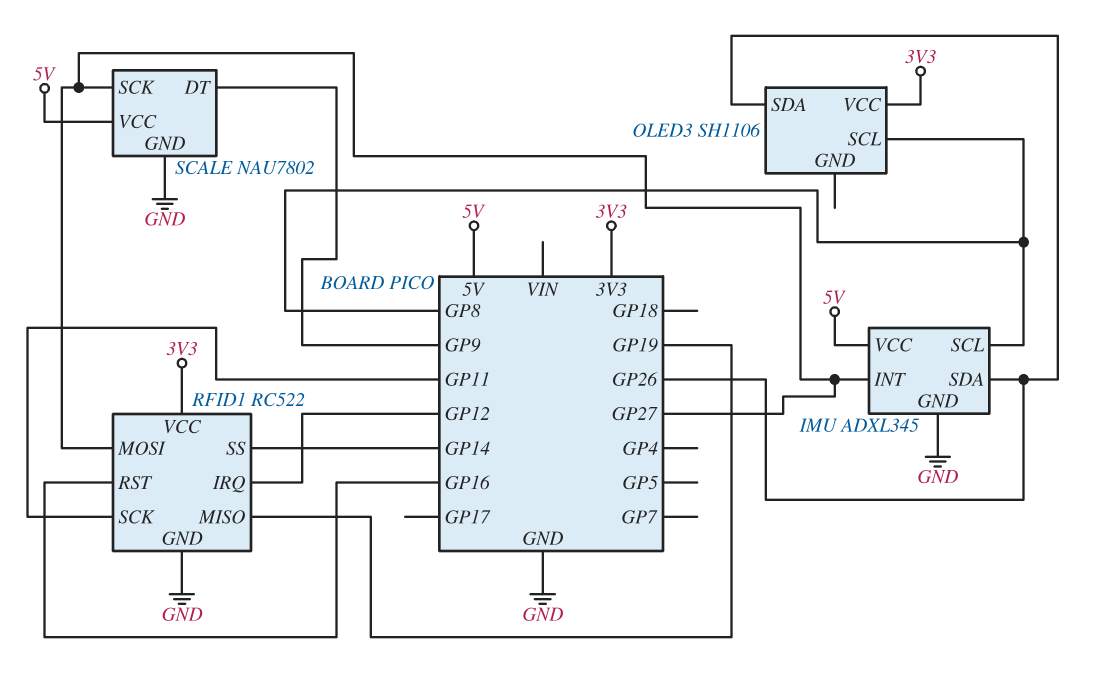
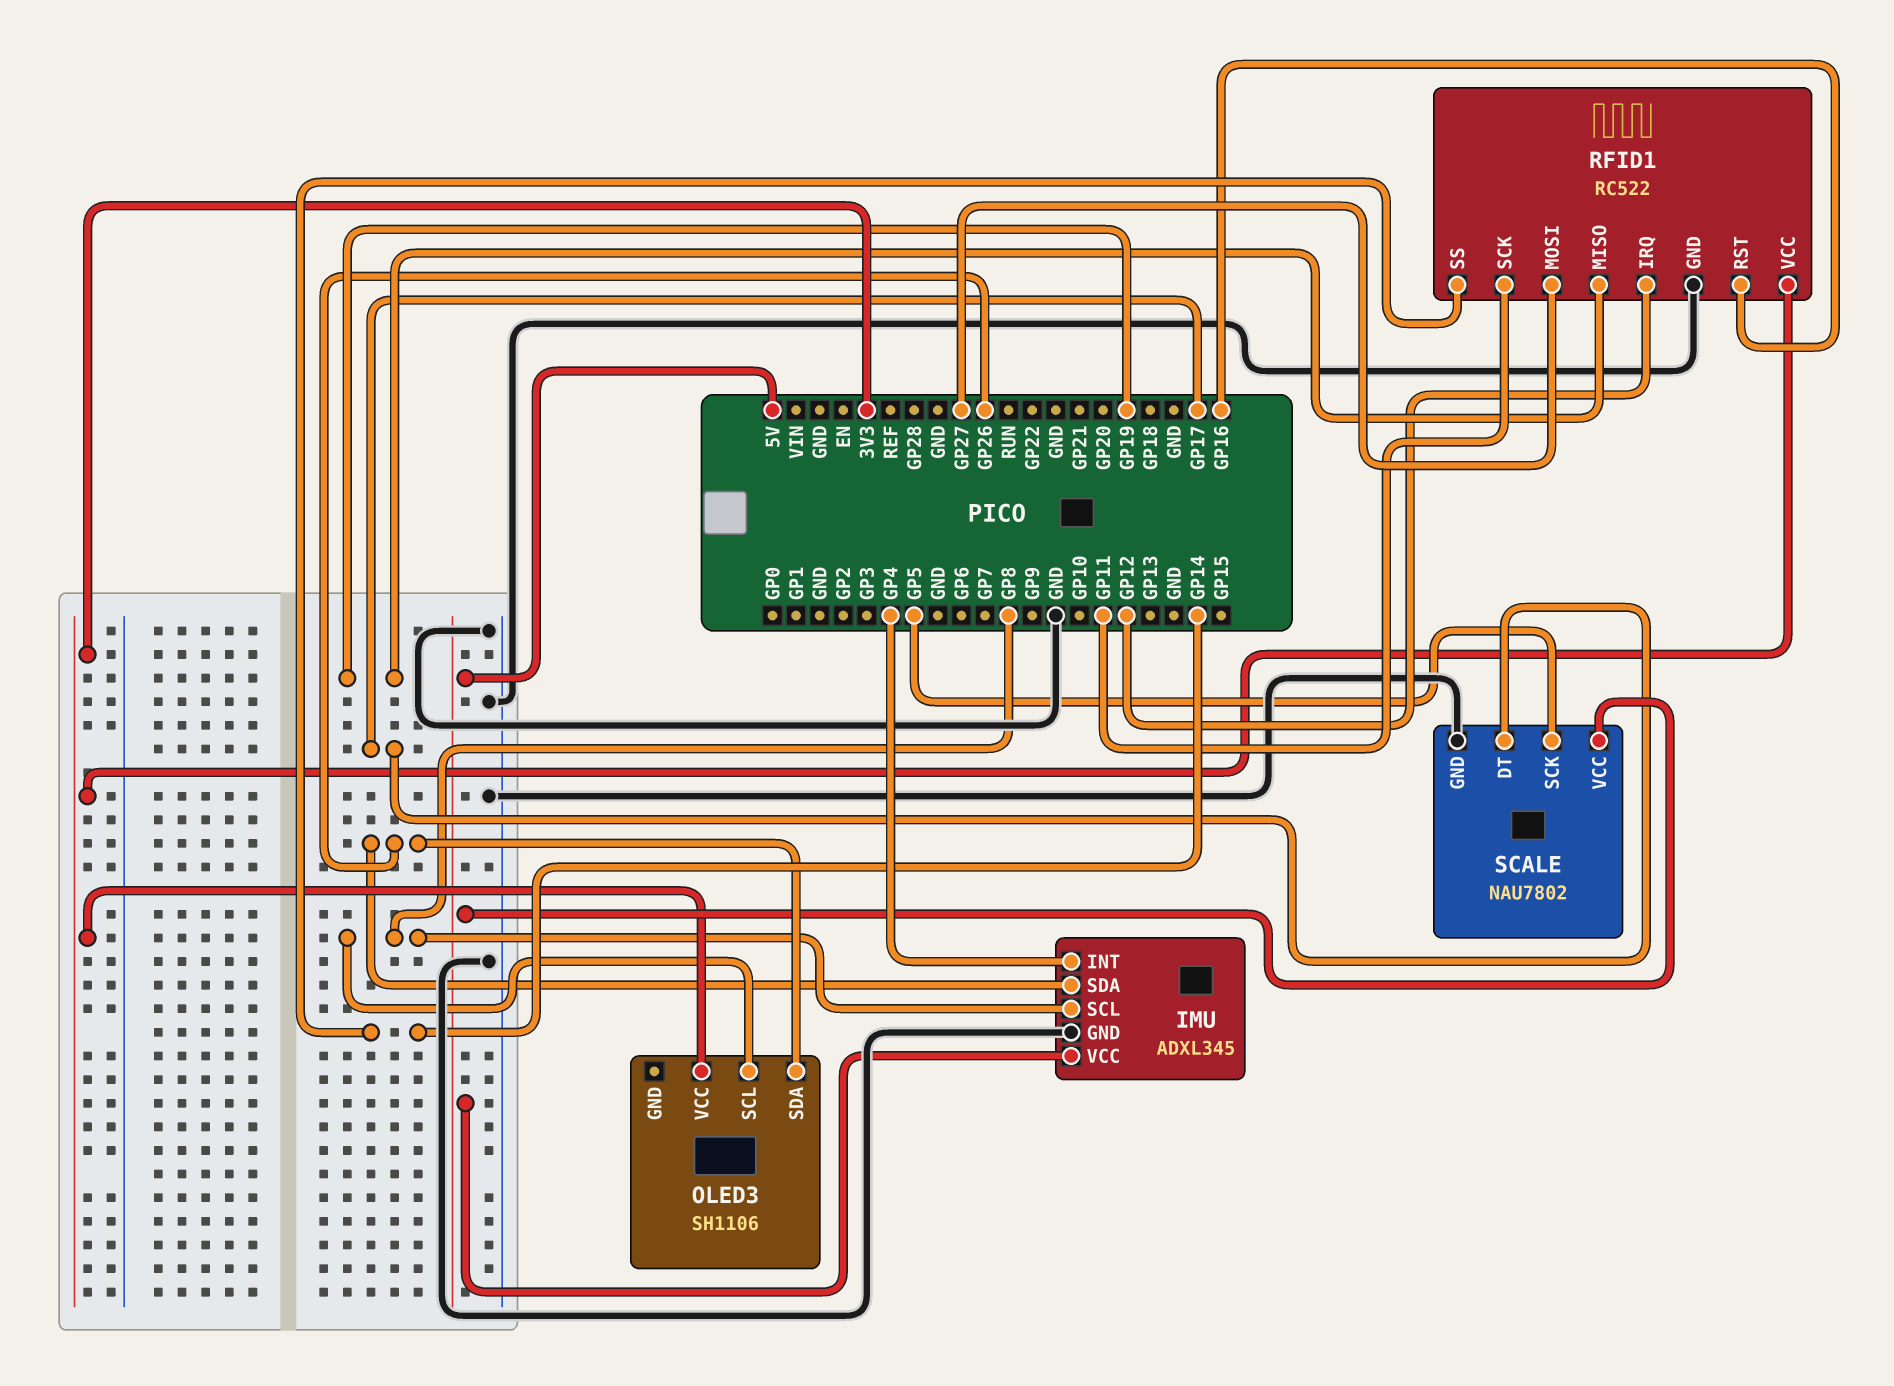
IMU pin INT: GP27 -> GP4
SCALE pin DT: GP9 -> GP17
SCALE pin SCK: GP27 -> GP5

